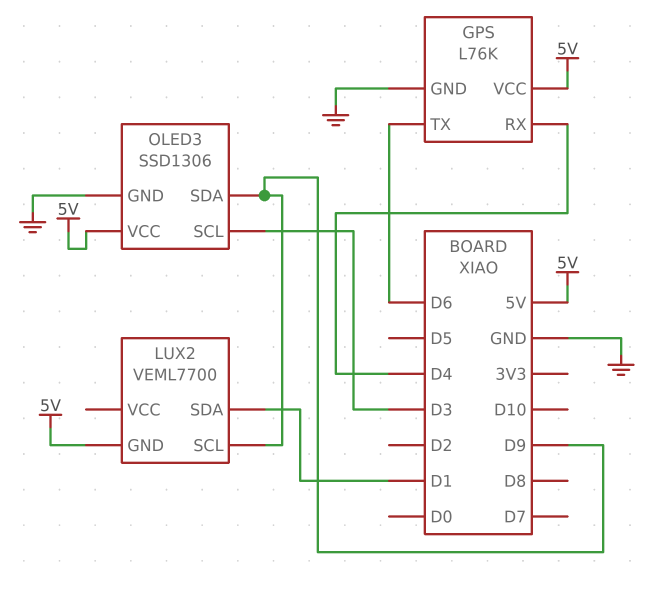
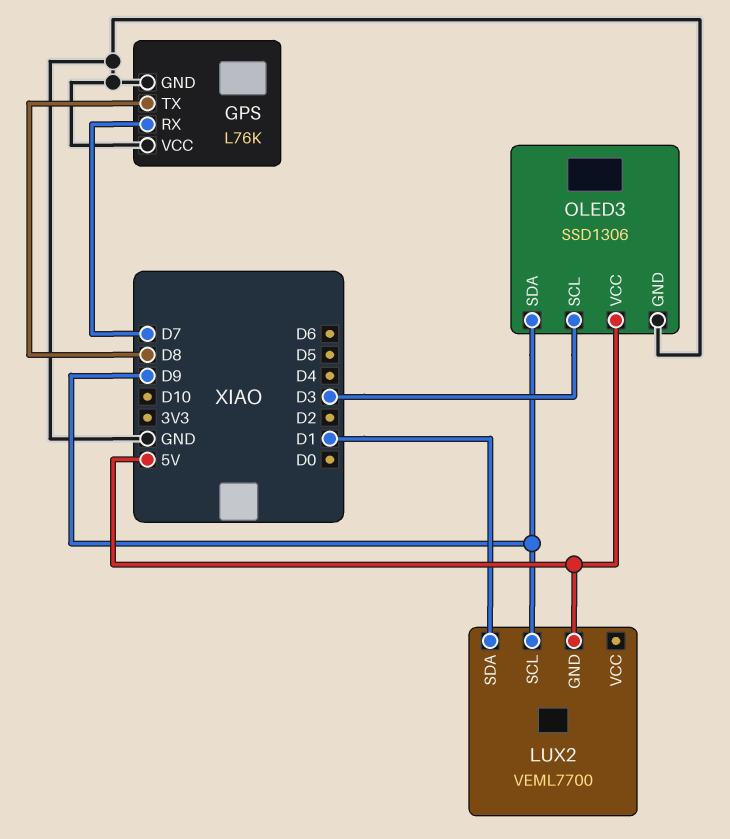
GPS pin RX: D4 -> D7
GPS pin TX: D6 -> D8
GPS pin VCC: 5V -> GND

